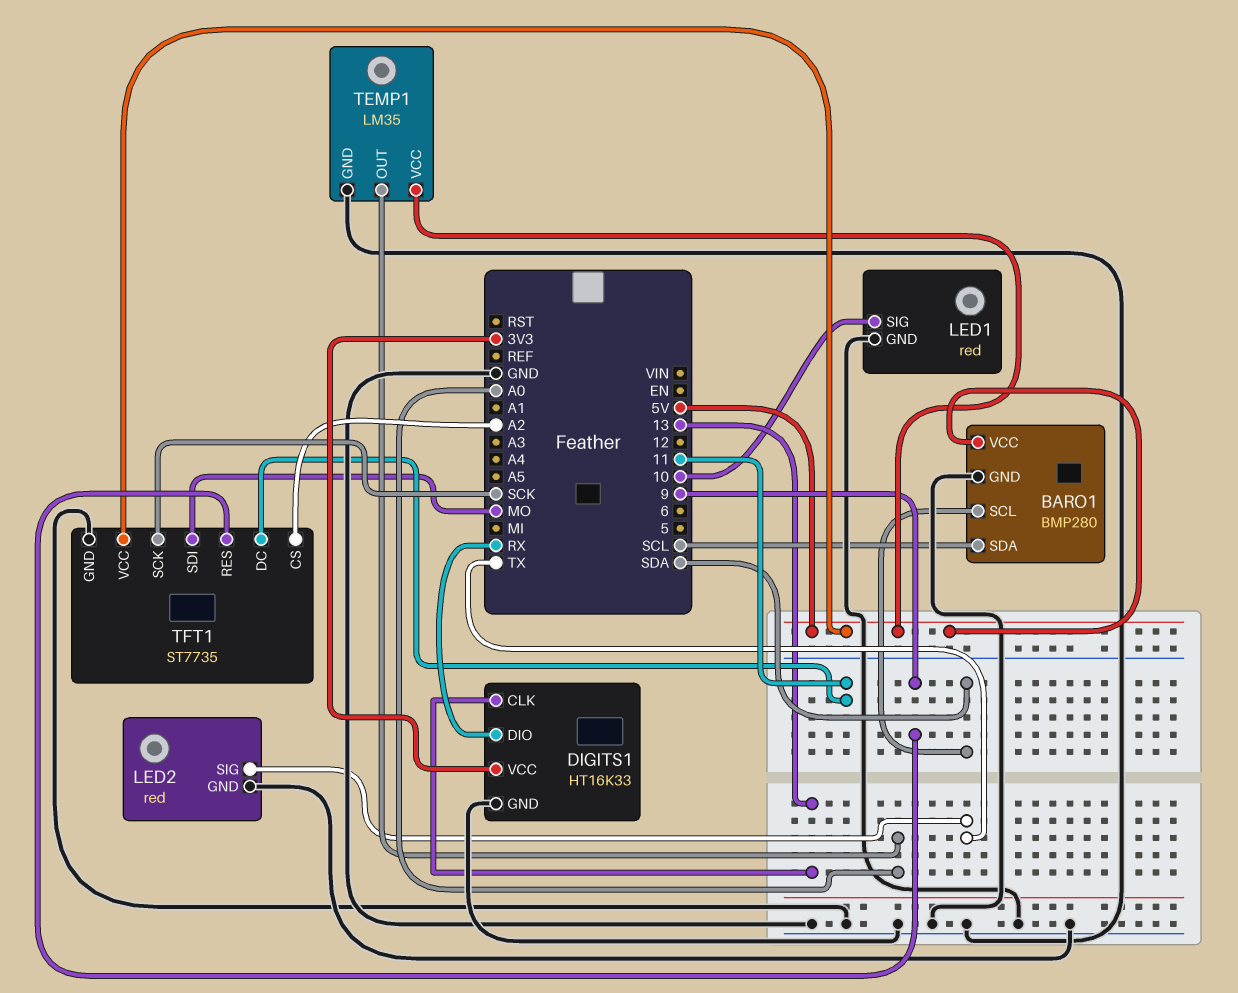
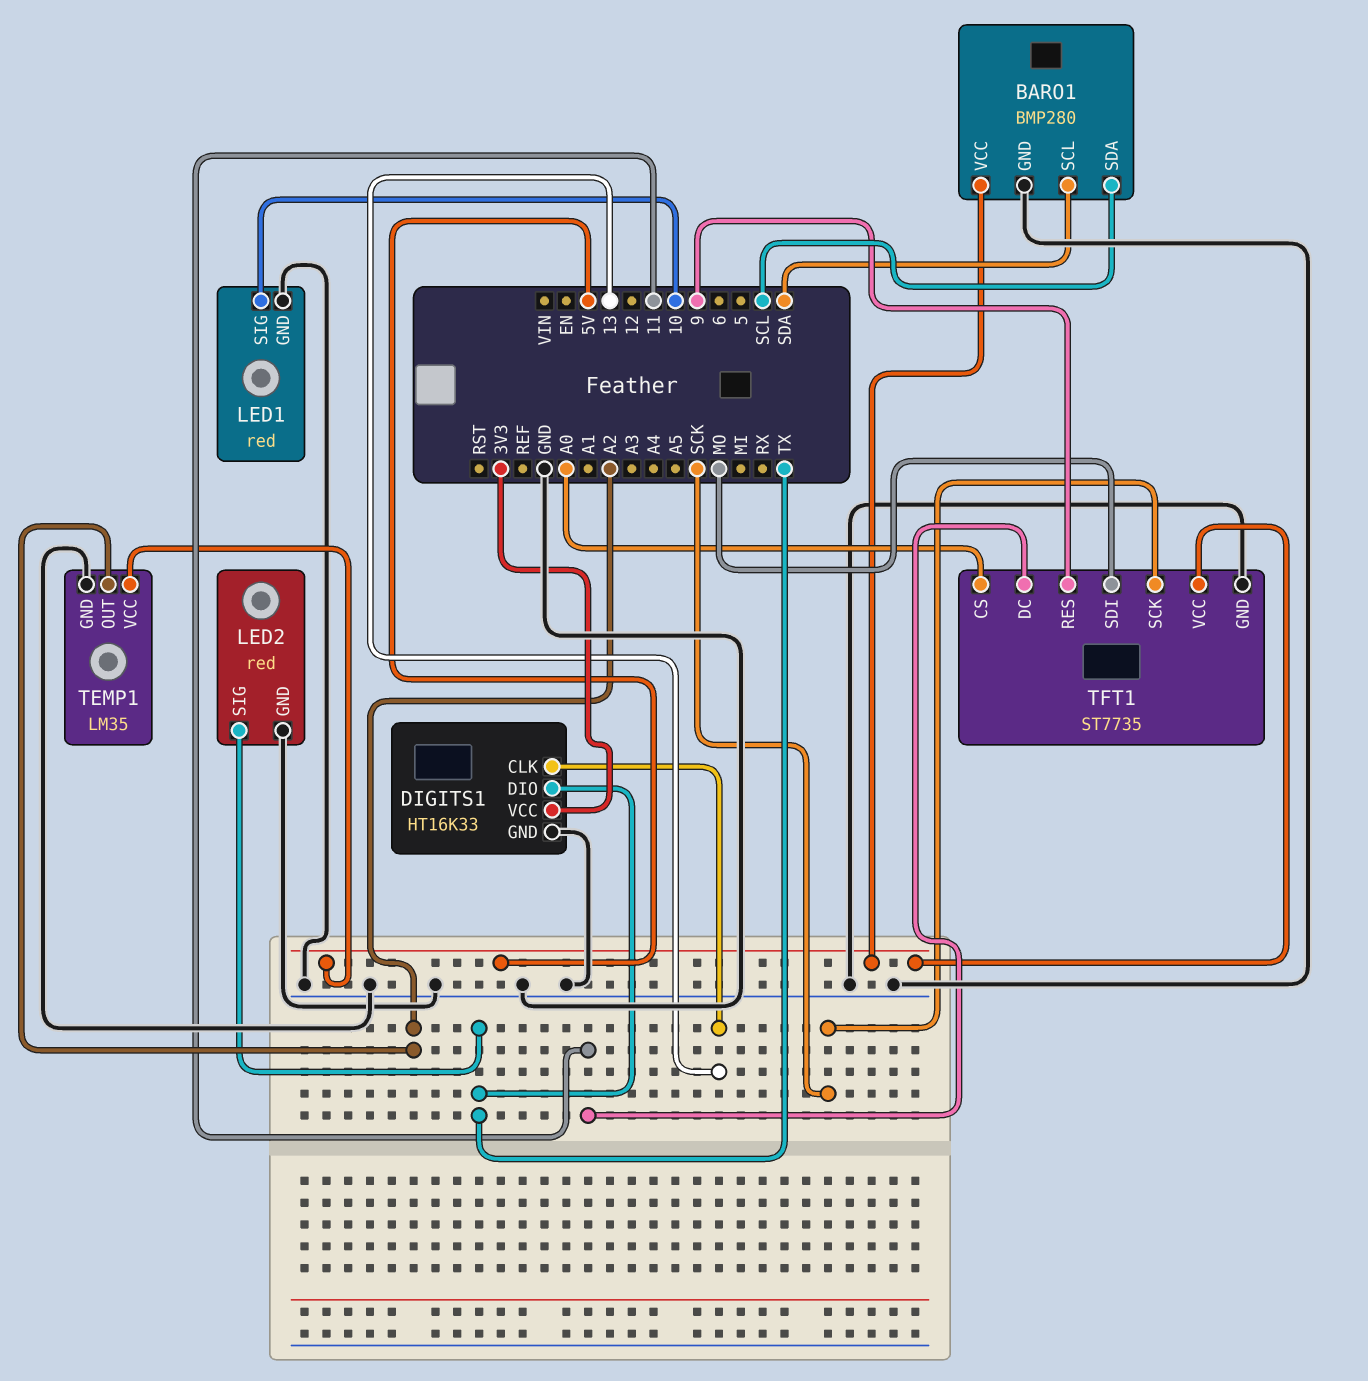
DIGITS1 pin DIO: RX -> TX
TEMP1 pin OUT: A0 -> A2
TFT1 pin CS: A2 -> A0

